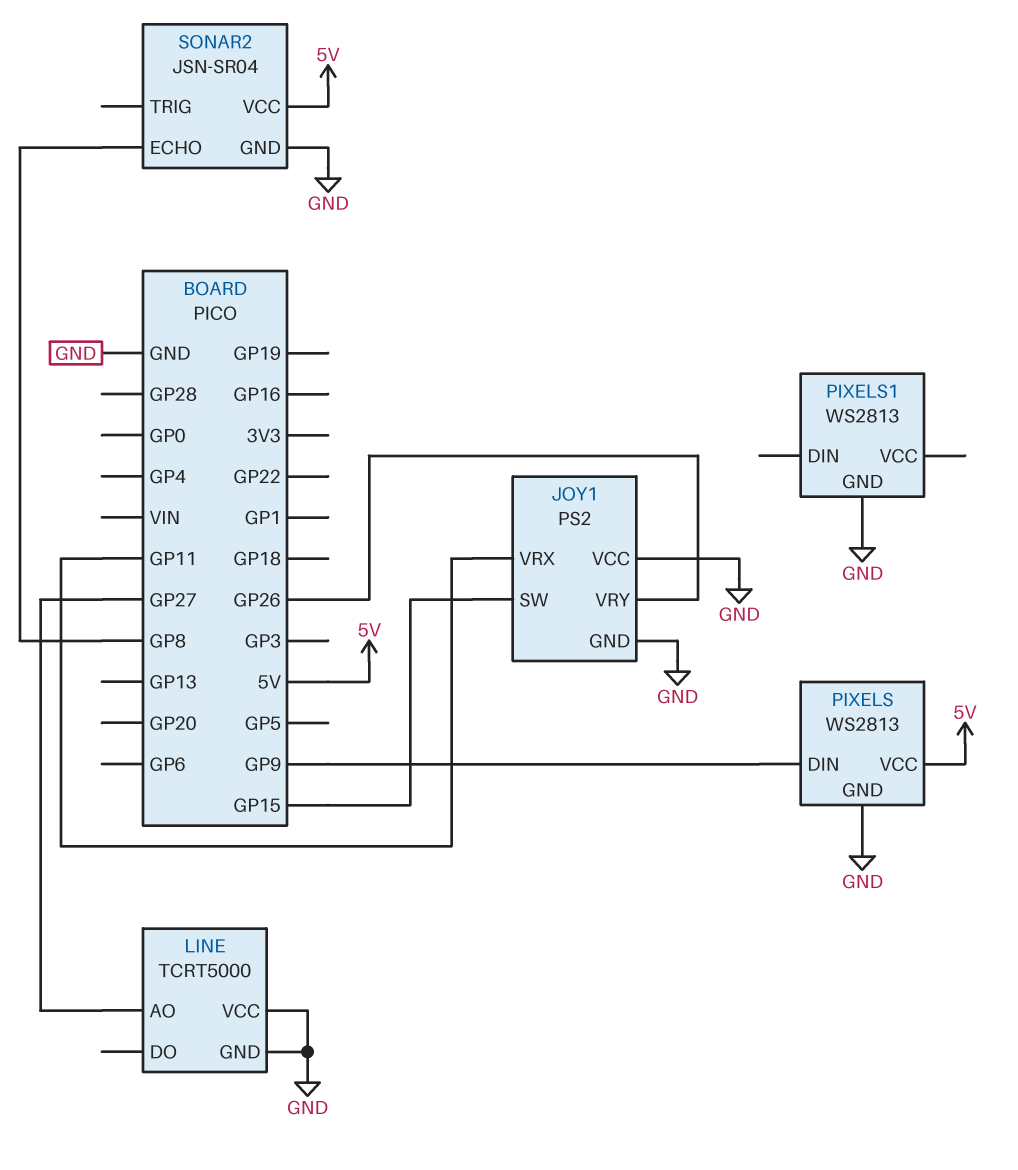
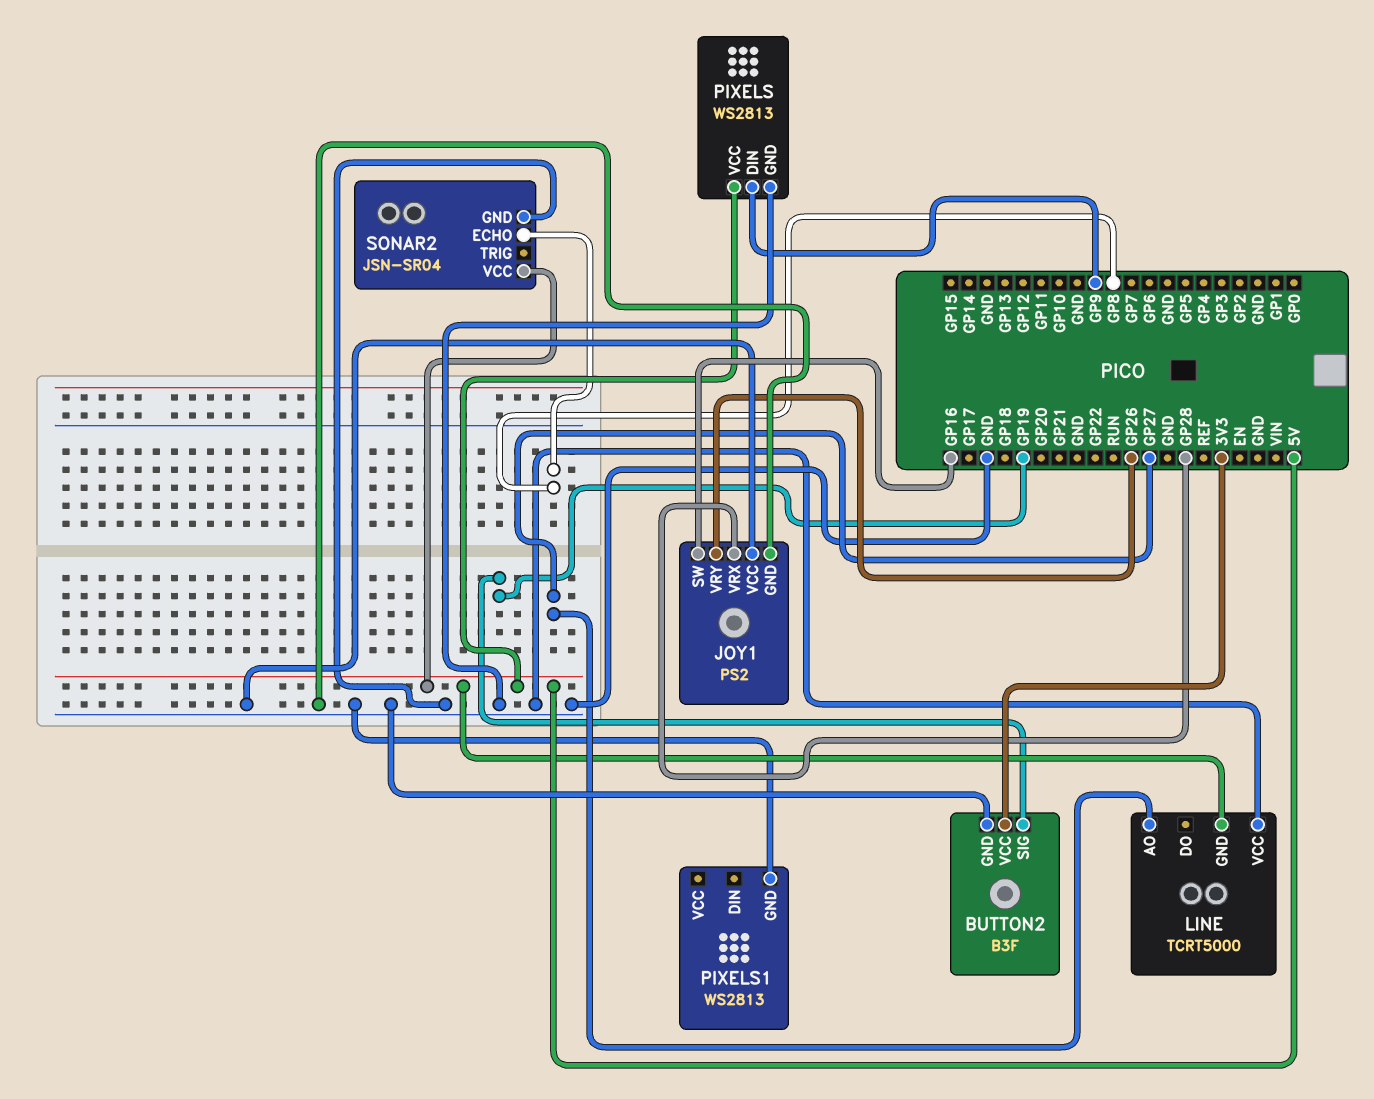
BUTTON2: none -> B3F
BUTTON2 pin GND: none -> GND
BUTTON2 pin SIG: none -> GP19
BUTTON2 pin VCC: none -> 3V3
JOY1 pin SW: GP15 -> GP16
JOY1 pin VRX: GP11 -> GP28
LINE pin GND: GND -> 5V

